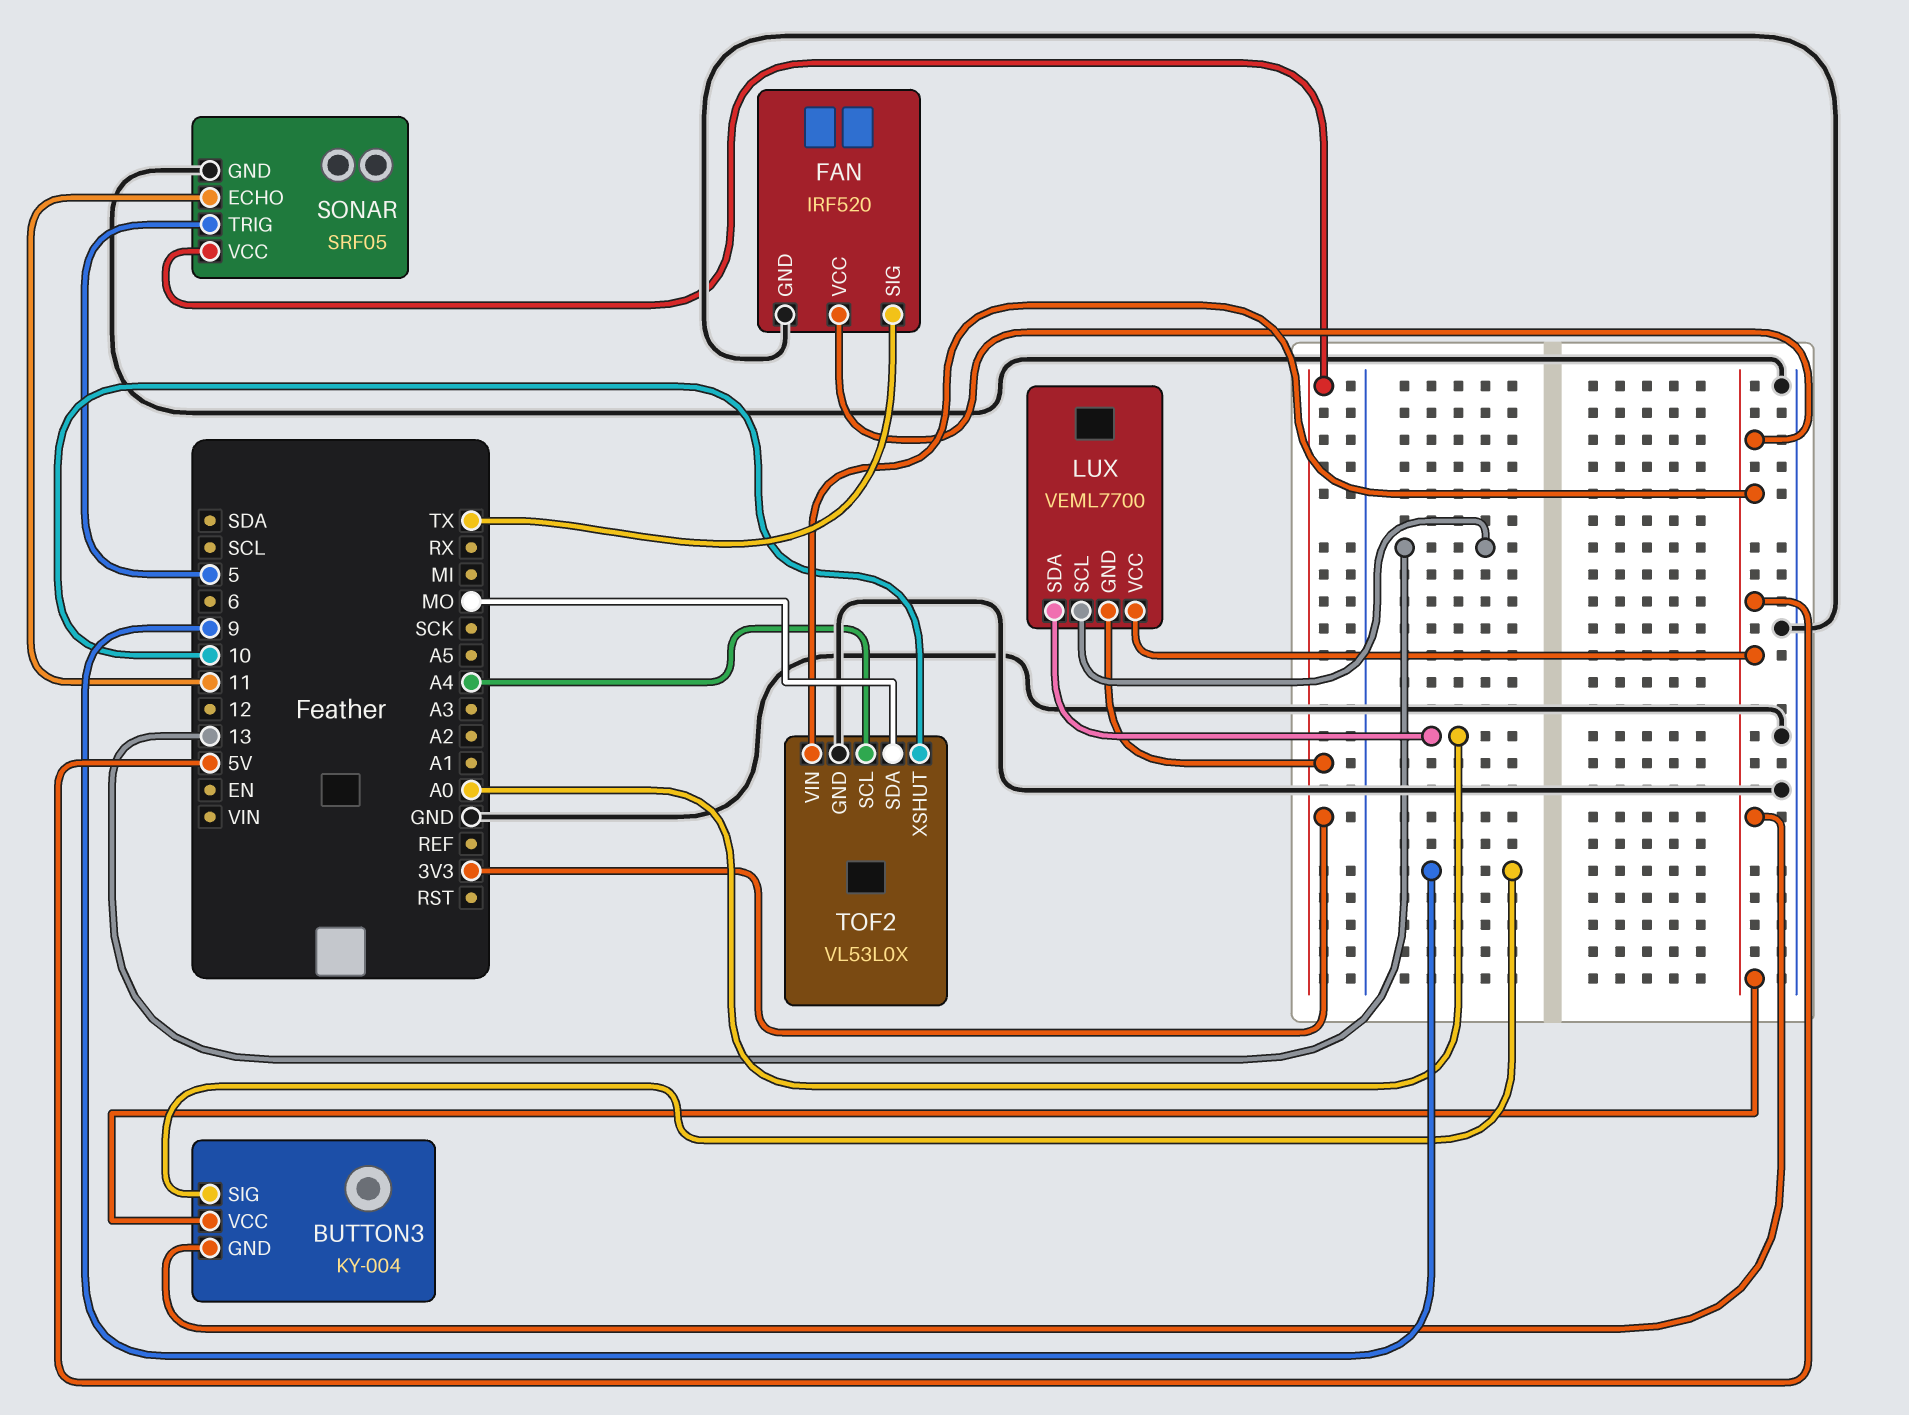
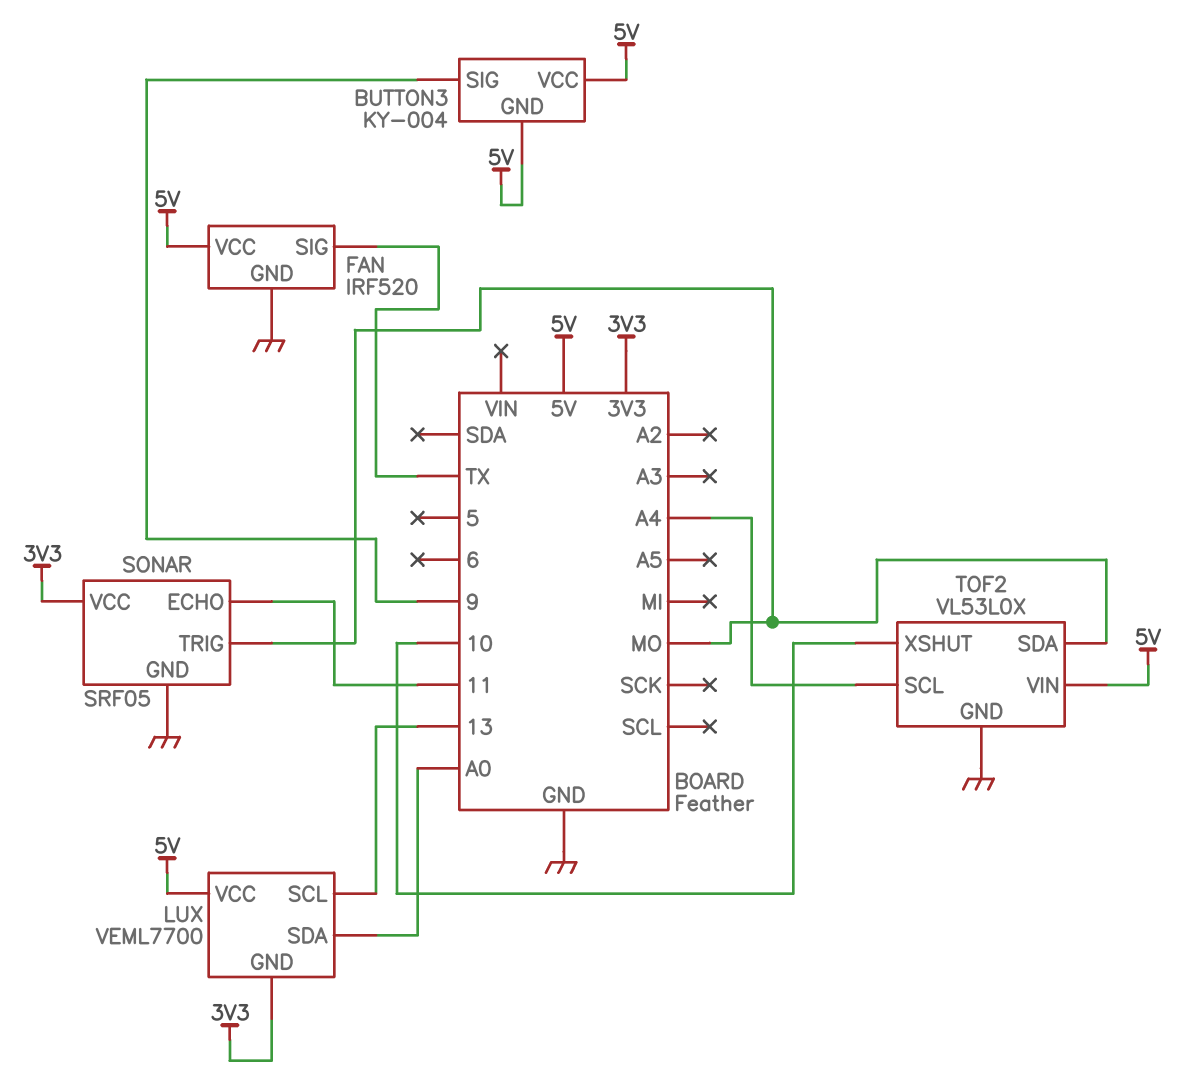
SONAR pin TRIG: 5 -> MO

